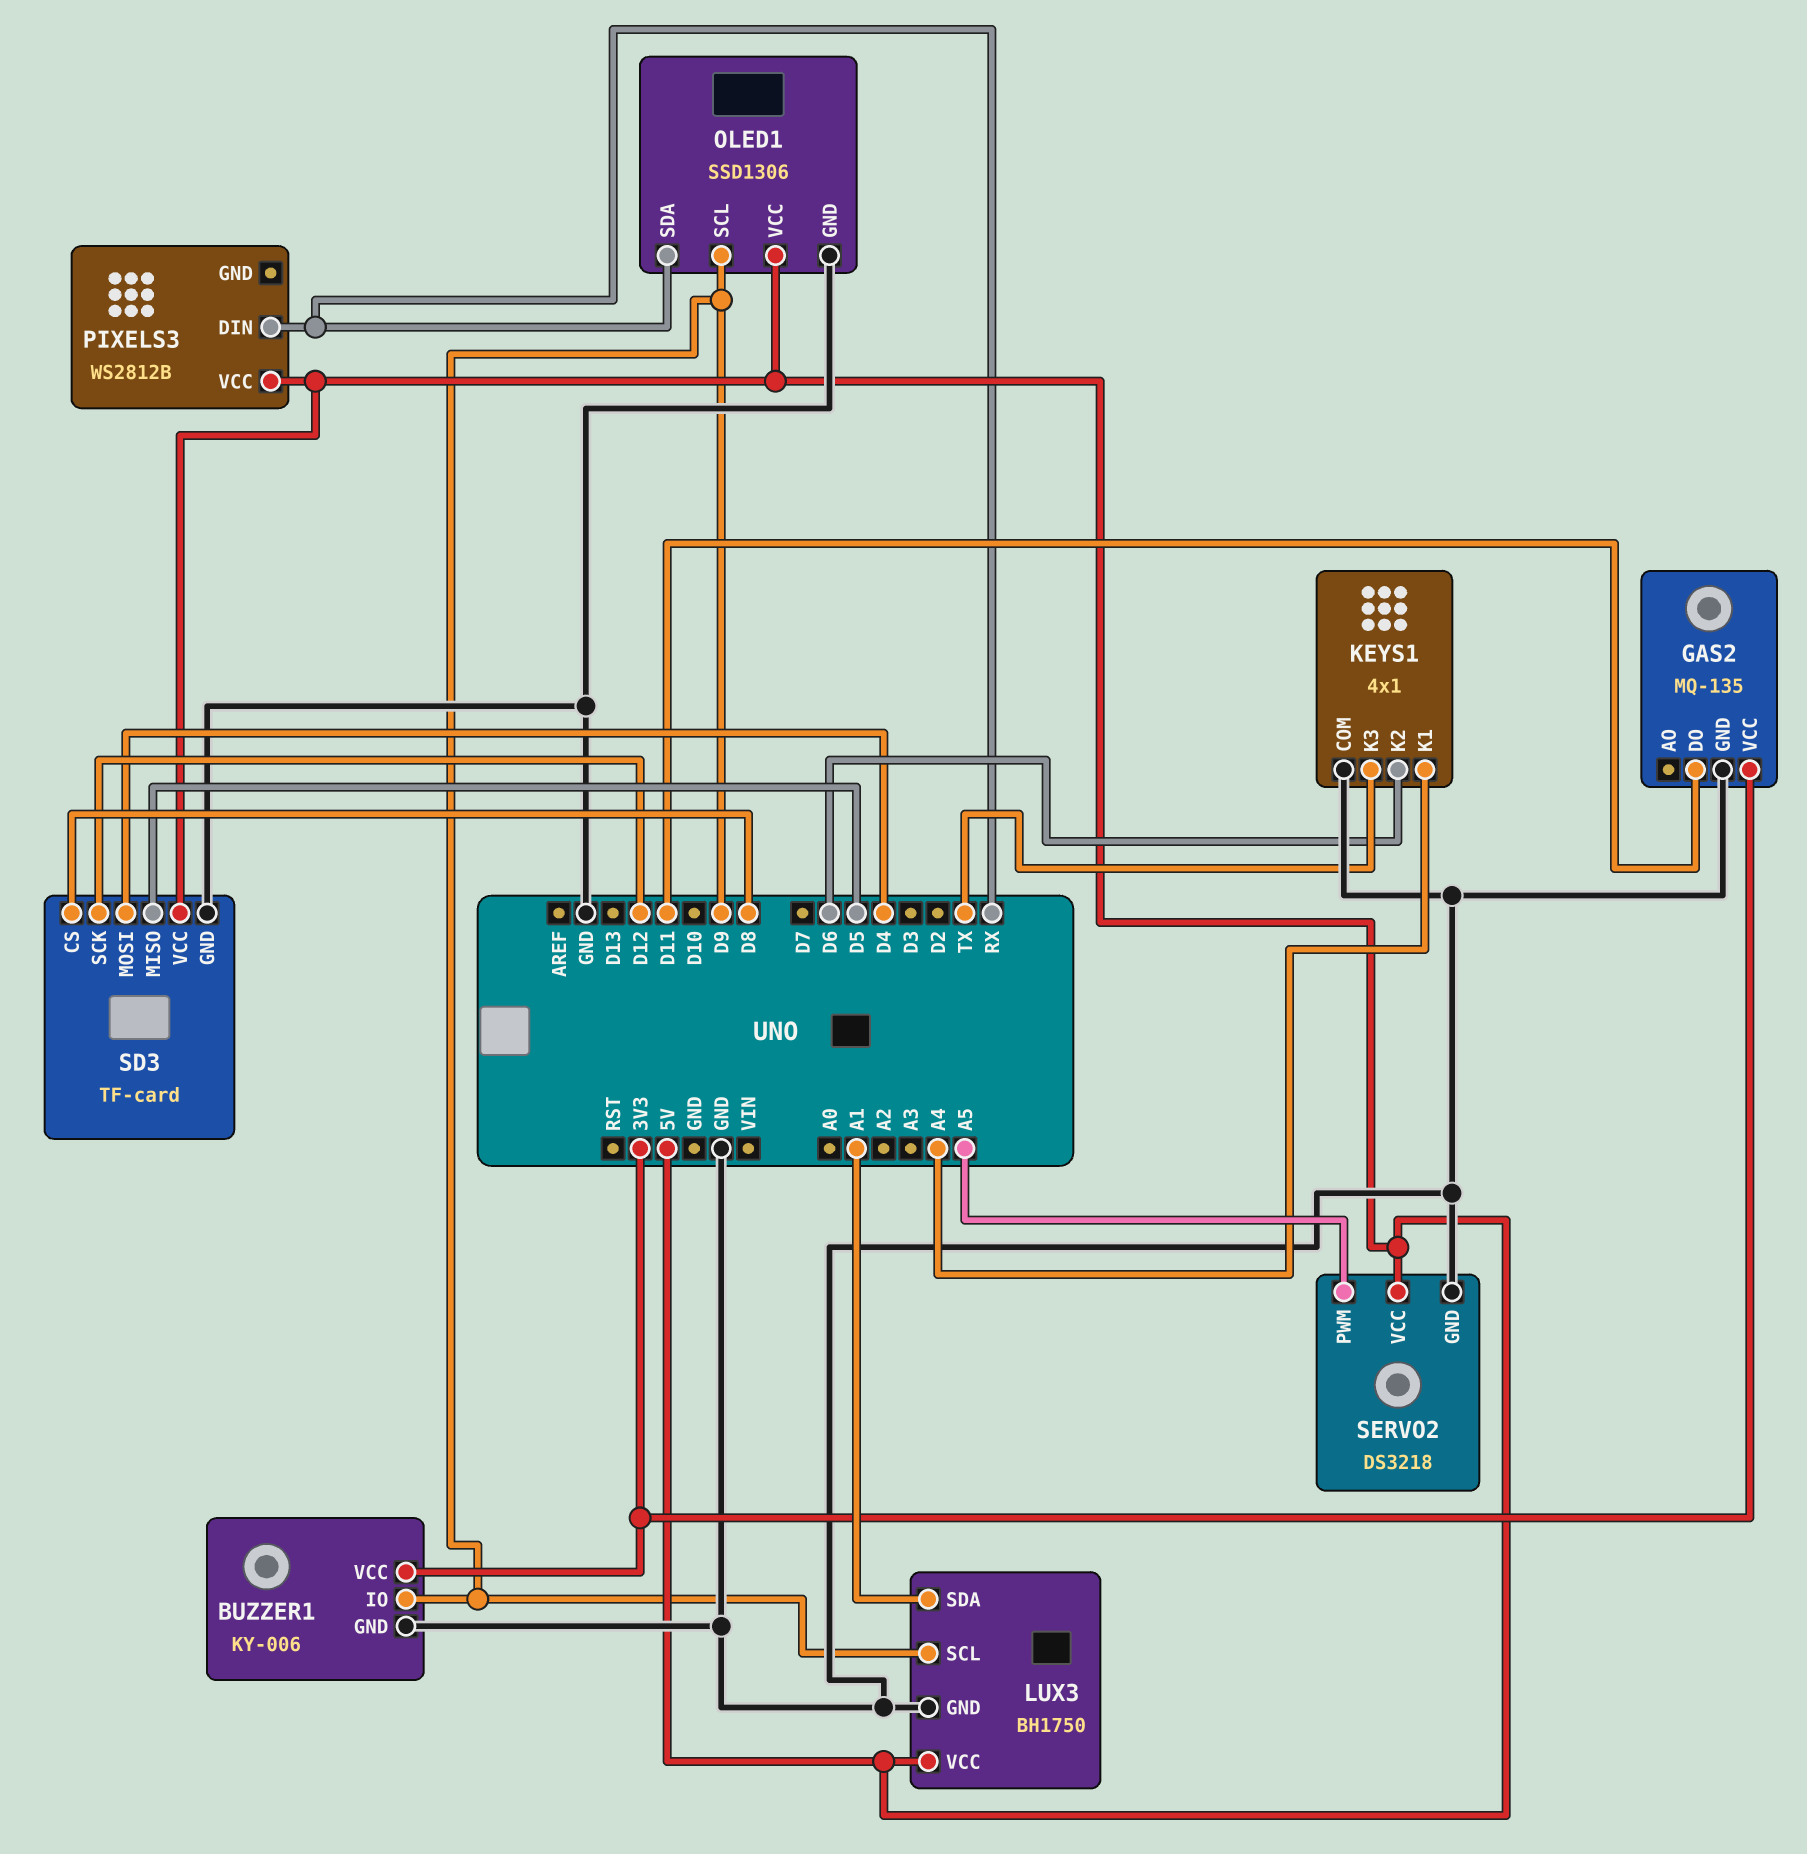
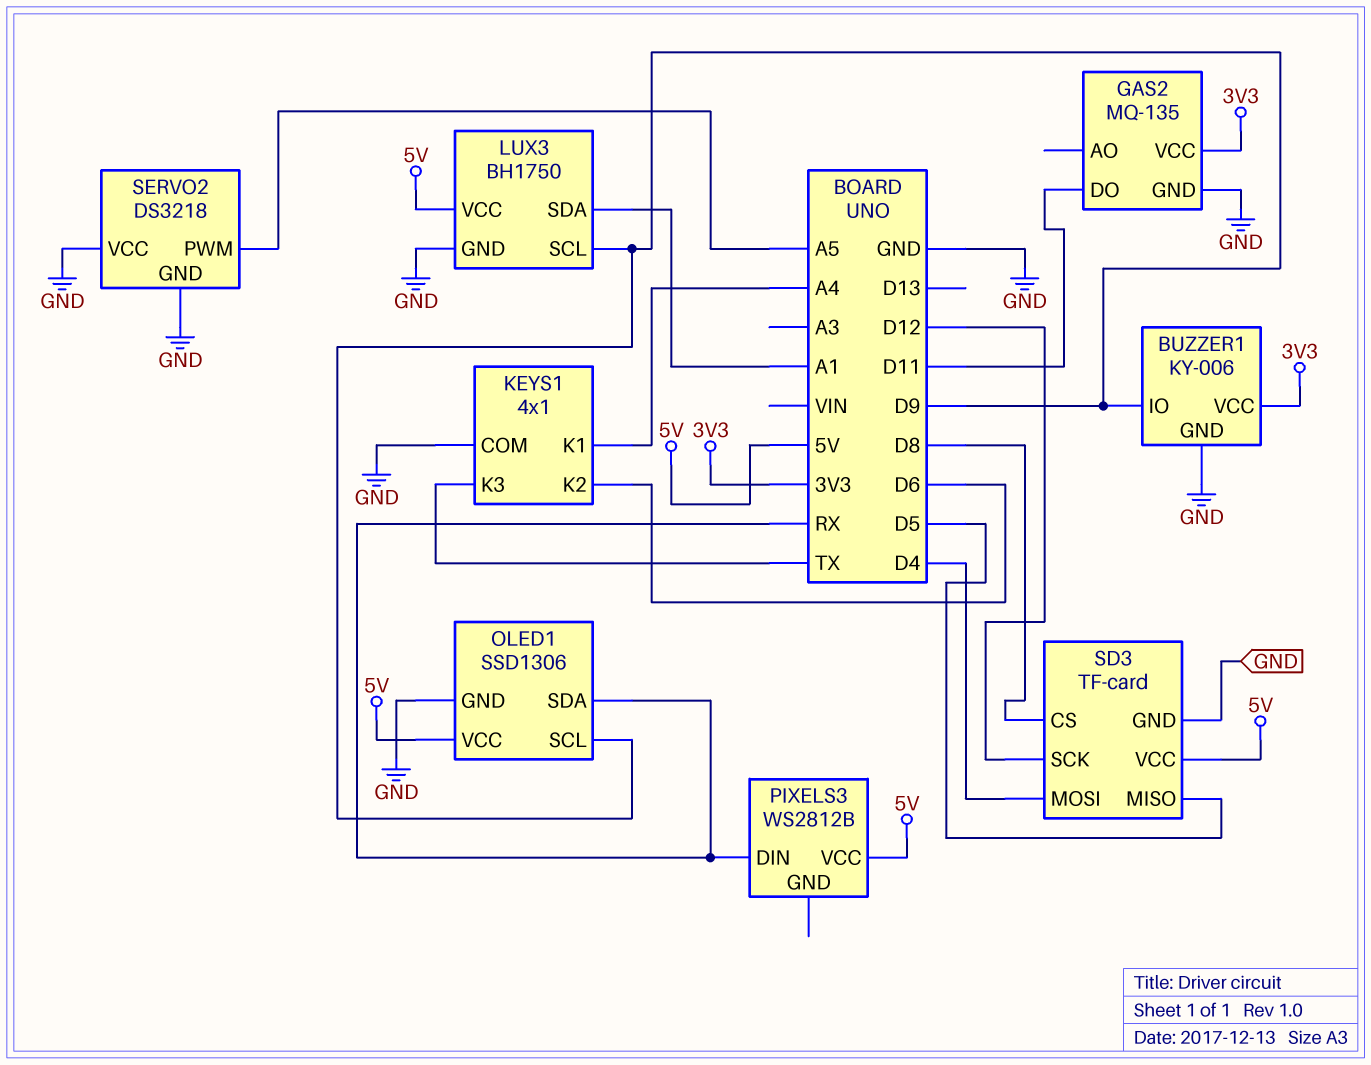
SERVO2 pin VCC: 5V -> GND

